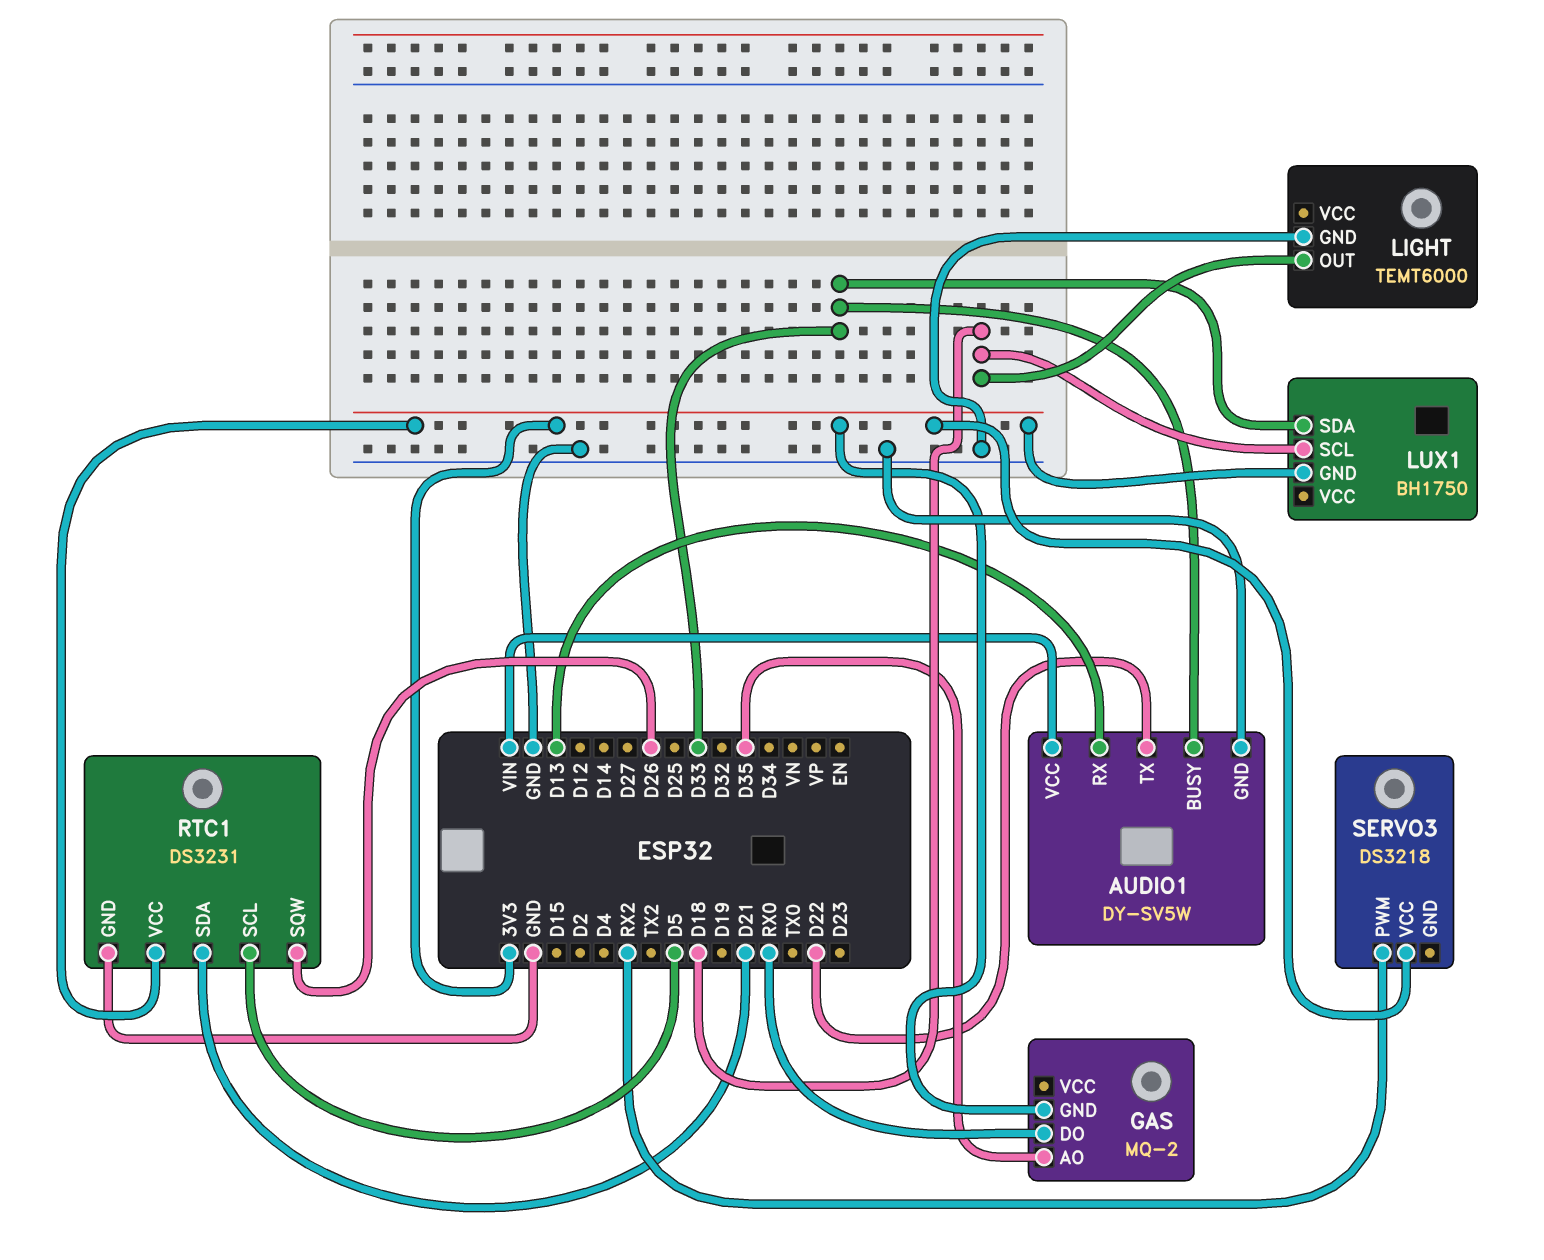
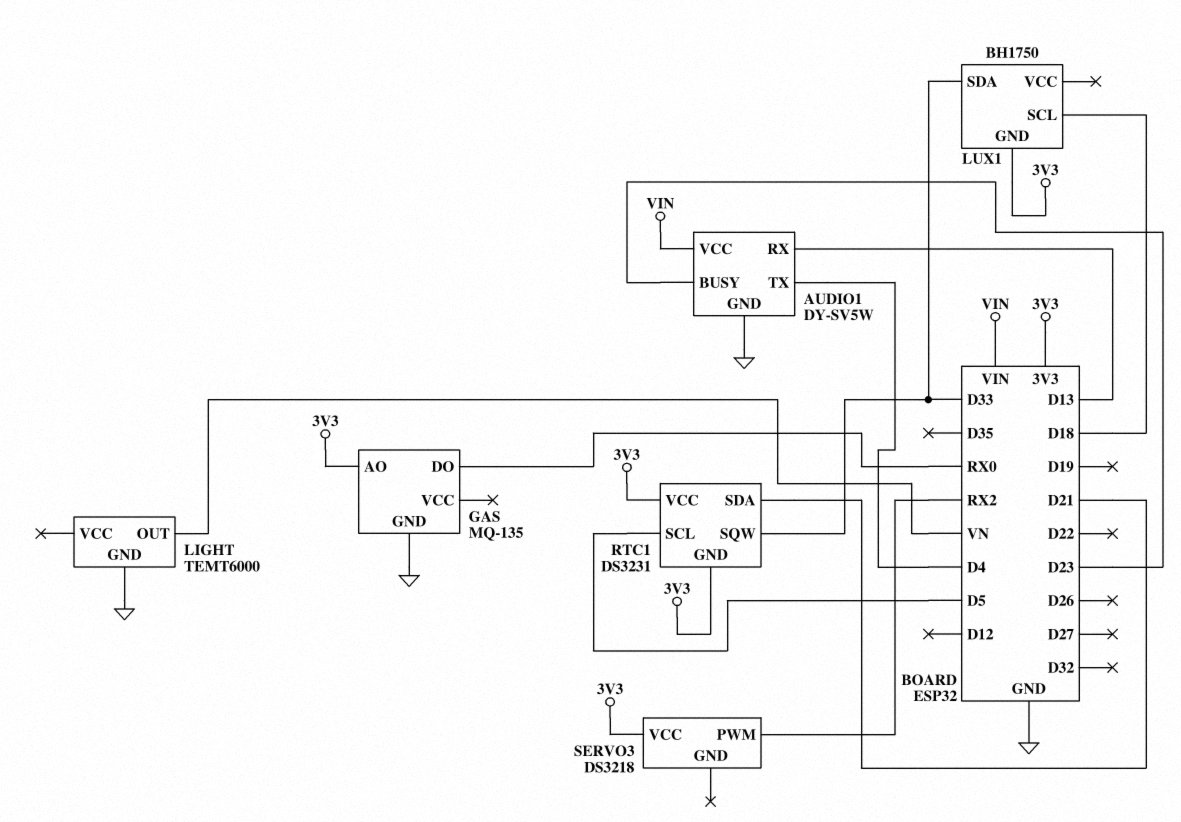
AUDIO1 pin BUSY: D33 -> D23
AUDIO1 pin TX: D22 -> D4
GAS: MQ-2 -> MQ-135
GAS pin AO: D35 -> 3V3
GAS pin GND: 3V3 -> GND
LIGHT pin OUT: D18 -> VN
RTC1 pin GND: GND -> 3V3
RTC1 pin SQW: D26 -> D33

